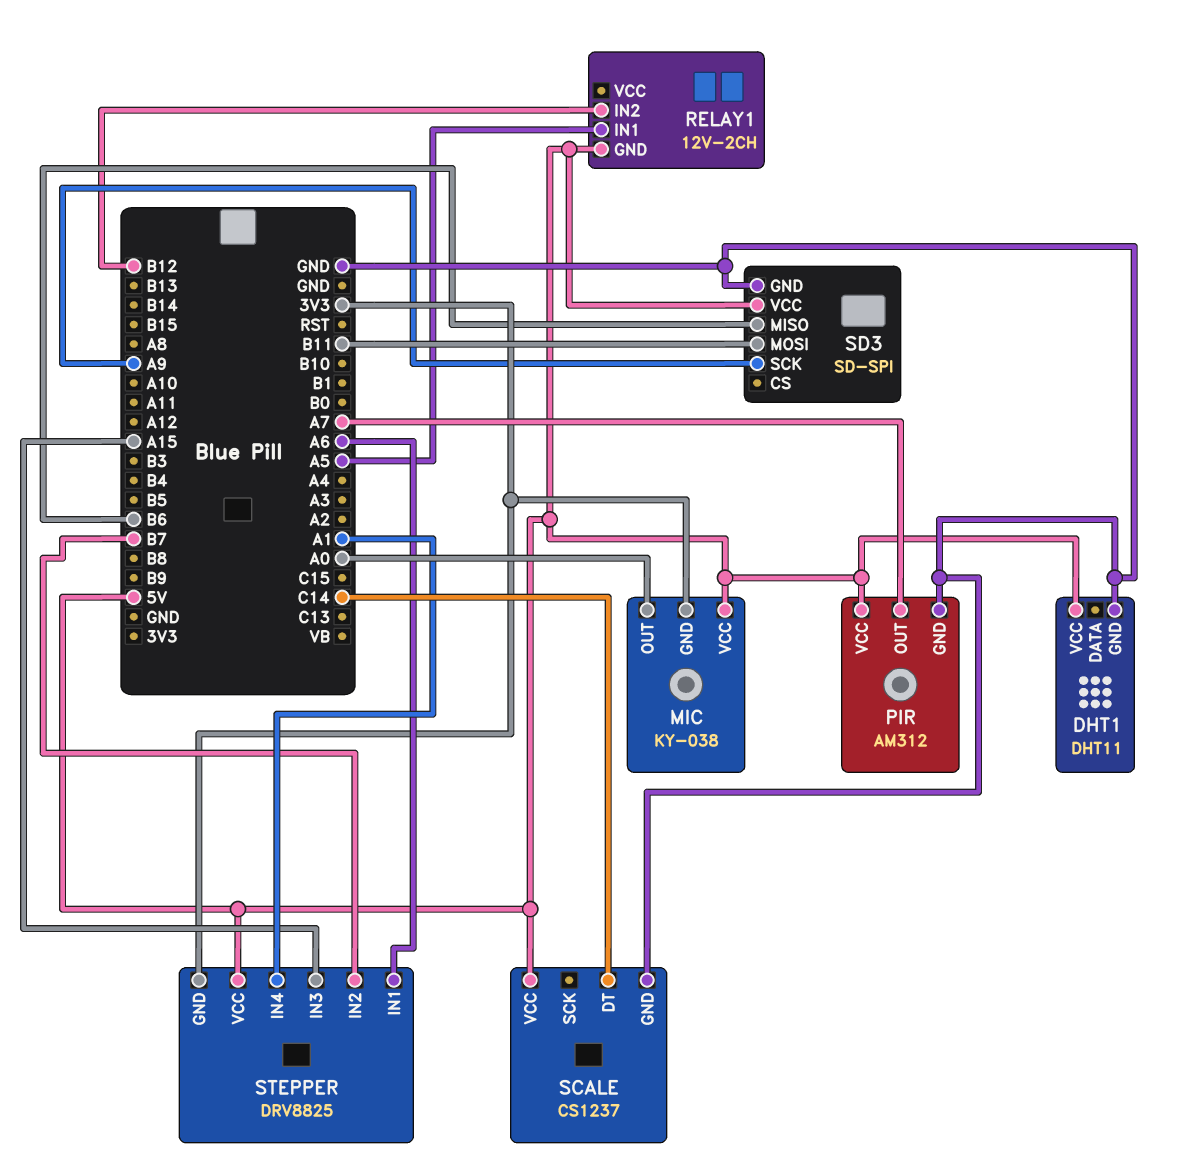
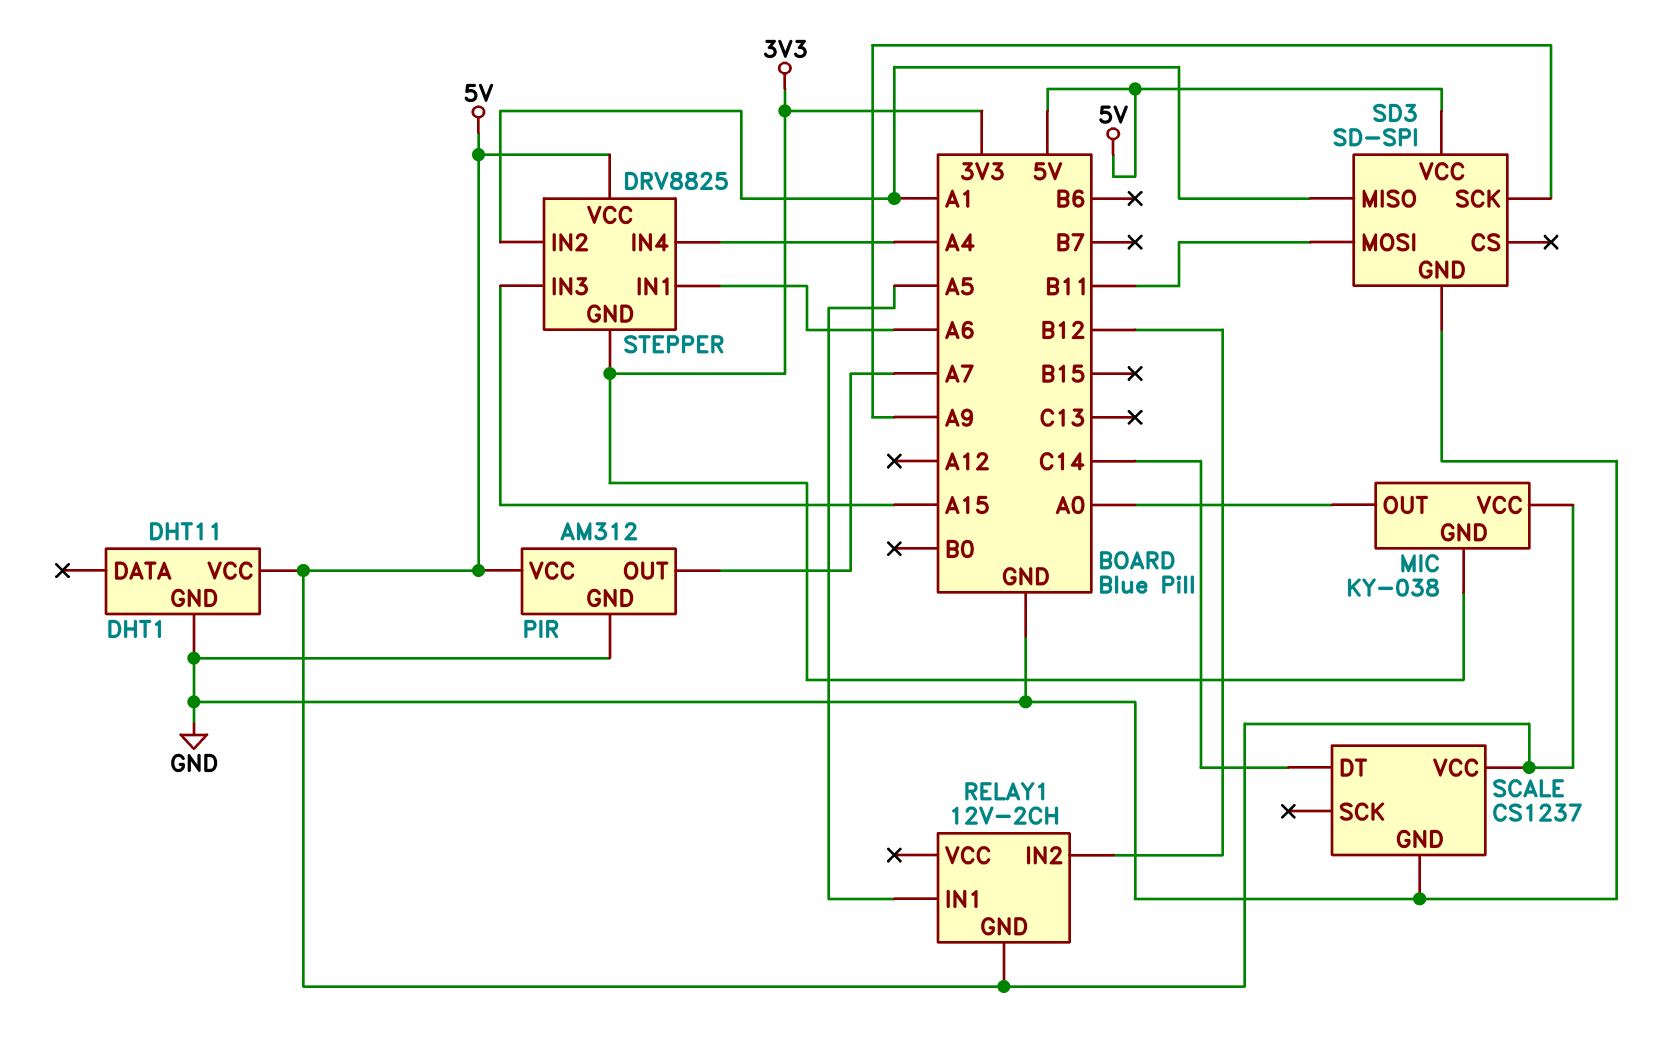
SD3 pin MISO: B6 -> A1
STEPPER pin IN2: B7 -> A1
STEPPER pin IN4: A1 -> A4

